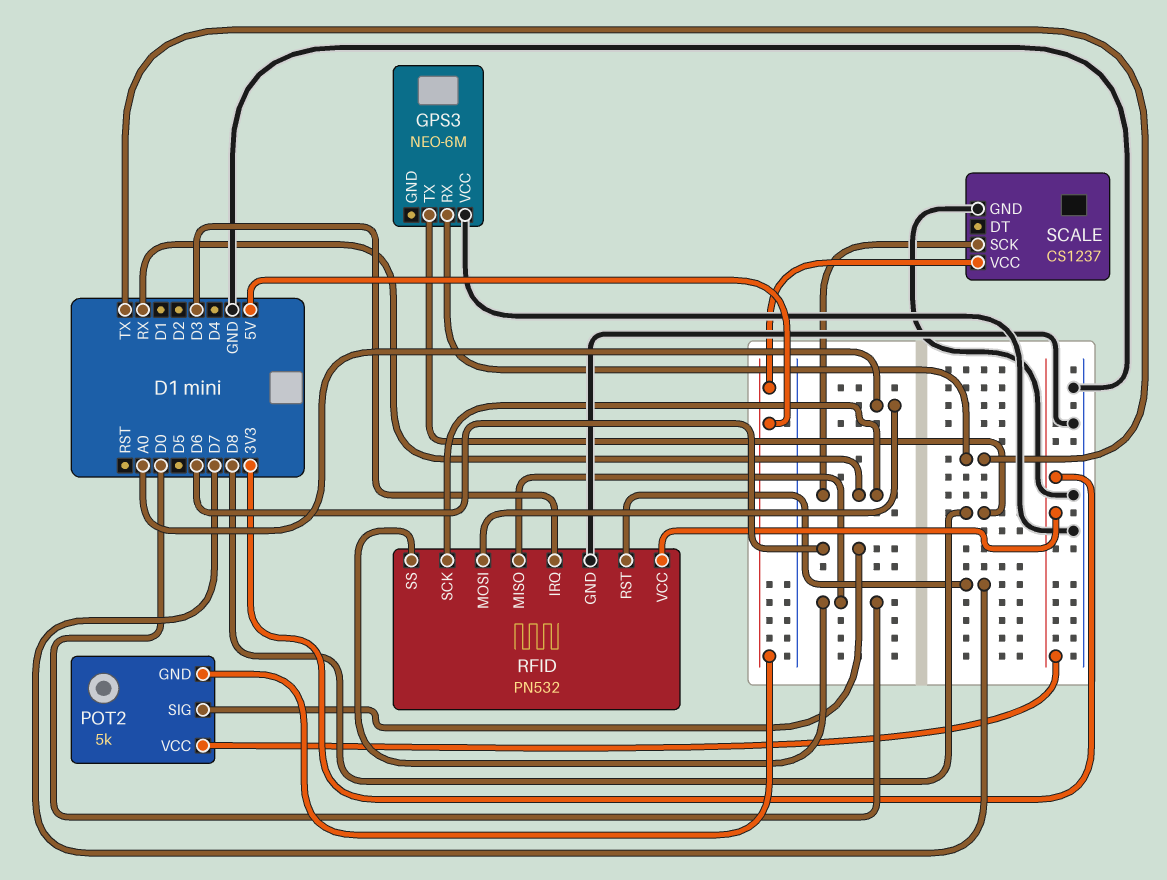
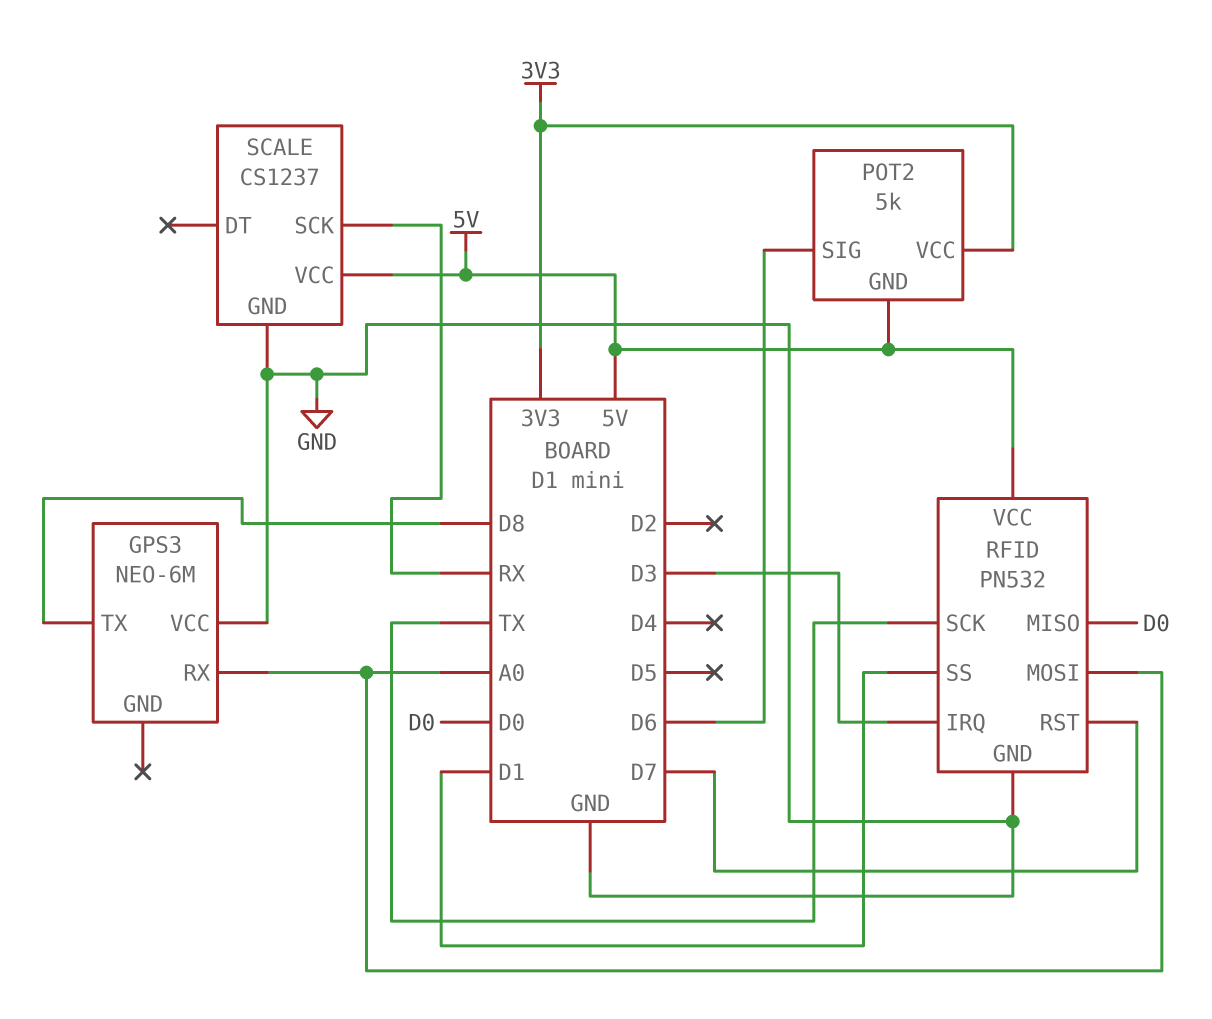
GPS3 pin RX: TX -> A0
RFID pin SCK: RX -> TX
RFID pin SS: D0 -> D1
RFID pin VCC: 3V3 -> 5V

